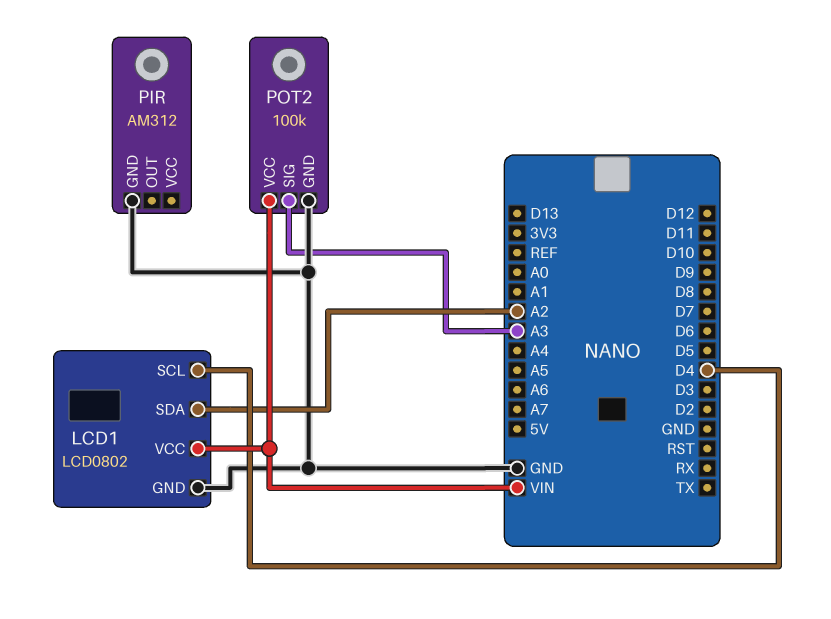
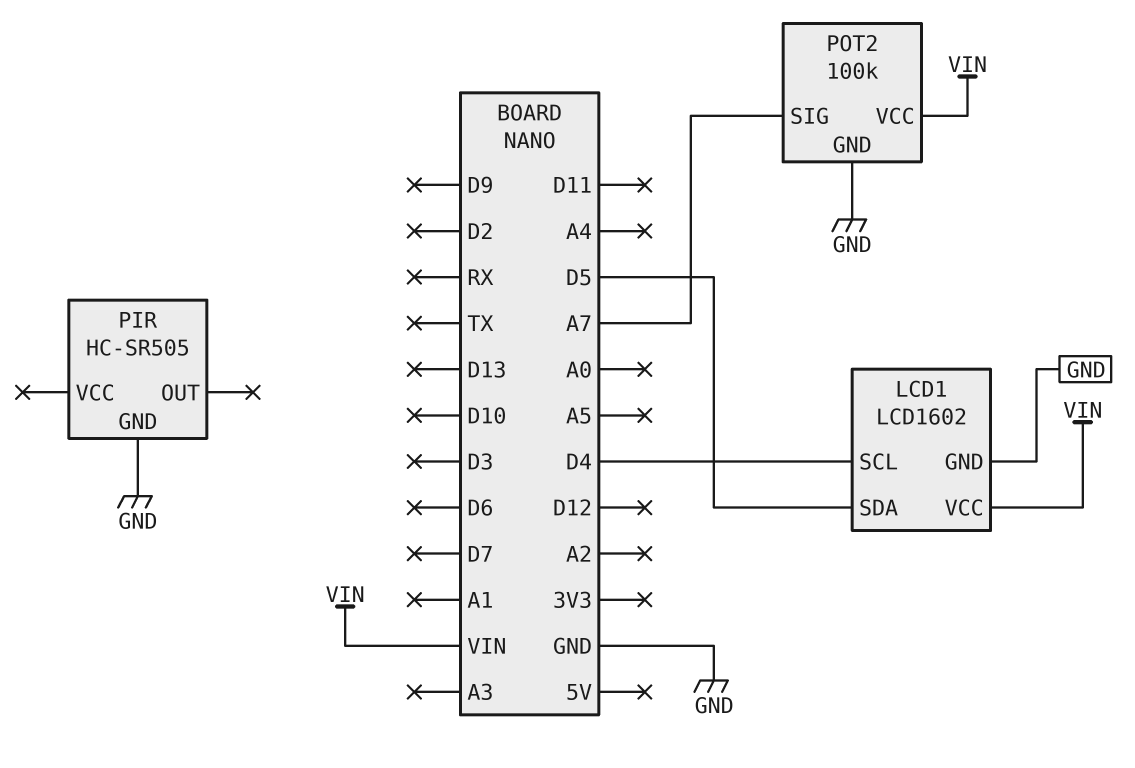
LCD1: LCD0802 -> LCD1602
LCD1 pin SDA: A2 -> D5
PIR: AM312 -> HC-SR505
POT2 pin SIG: A3 -> A7

